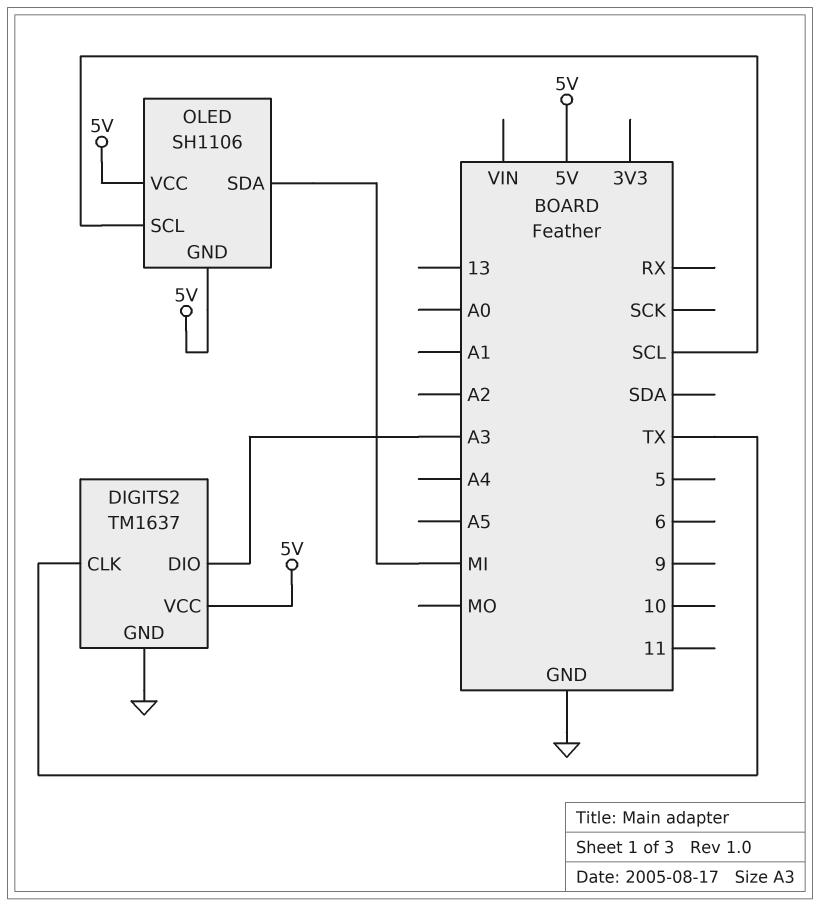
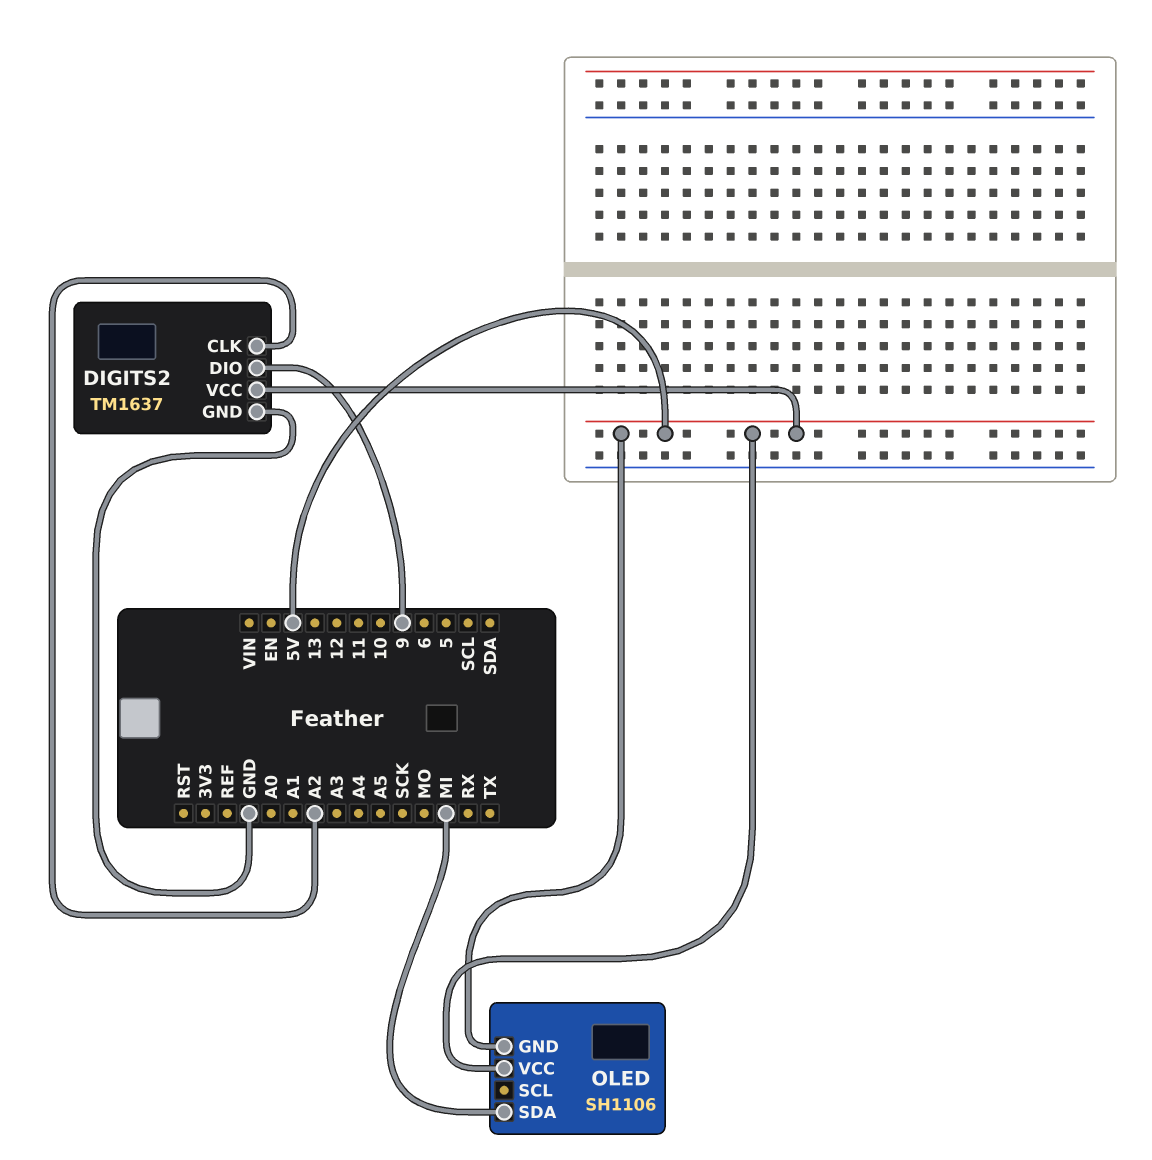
DIGITS2 pin CLK: TX -> A2
DIGITS2 pin DIO: A3 -> 9
OLED pin SCL: SCL -> none

